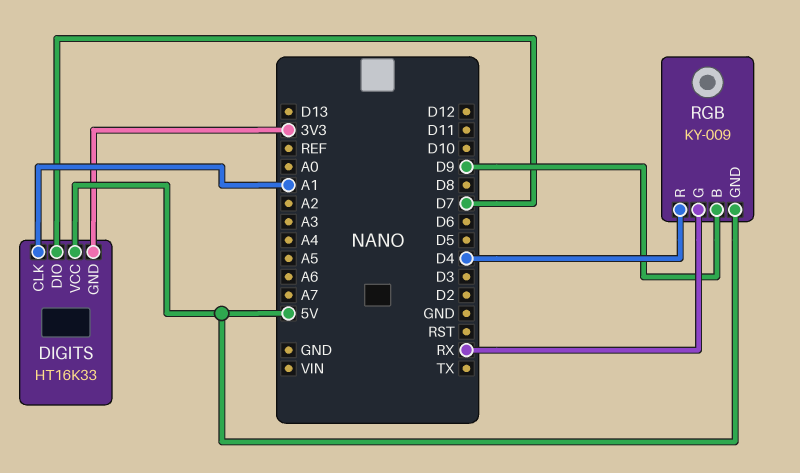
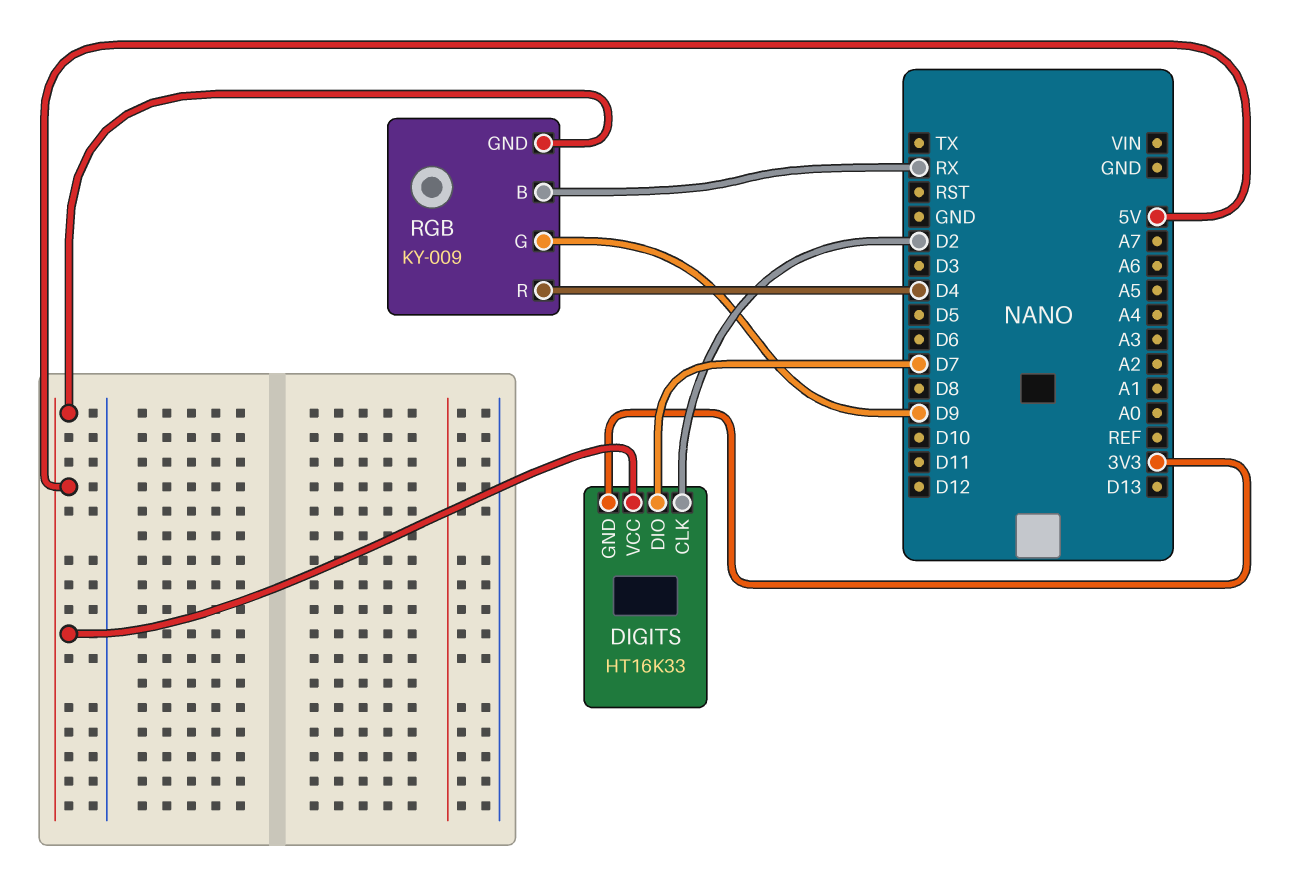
DIGITS pin CLK: A1 -> D2
RGB pin B: D9 -> RX
RGB pin G: RX -> D9

